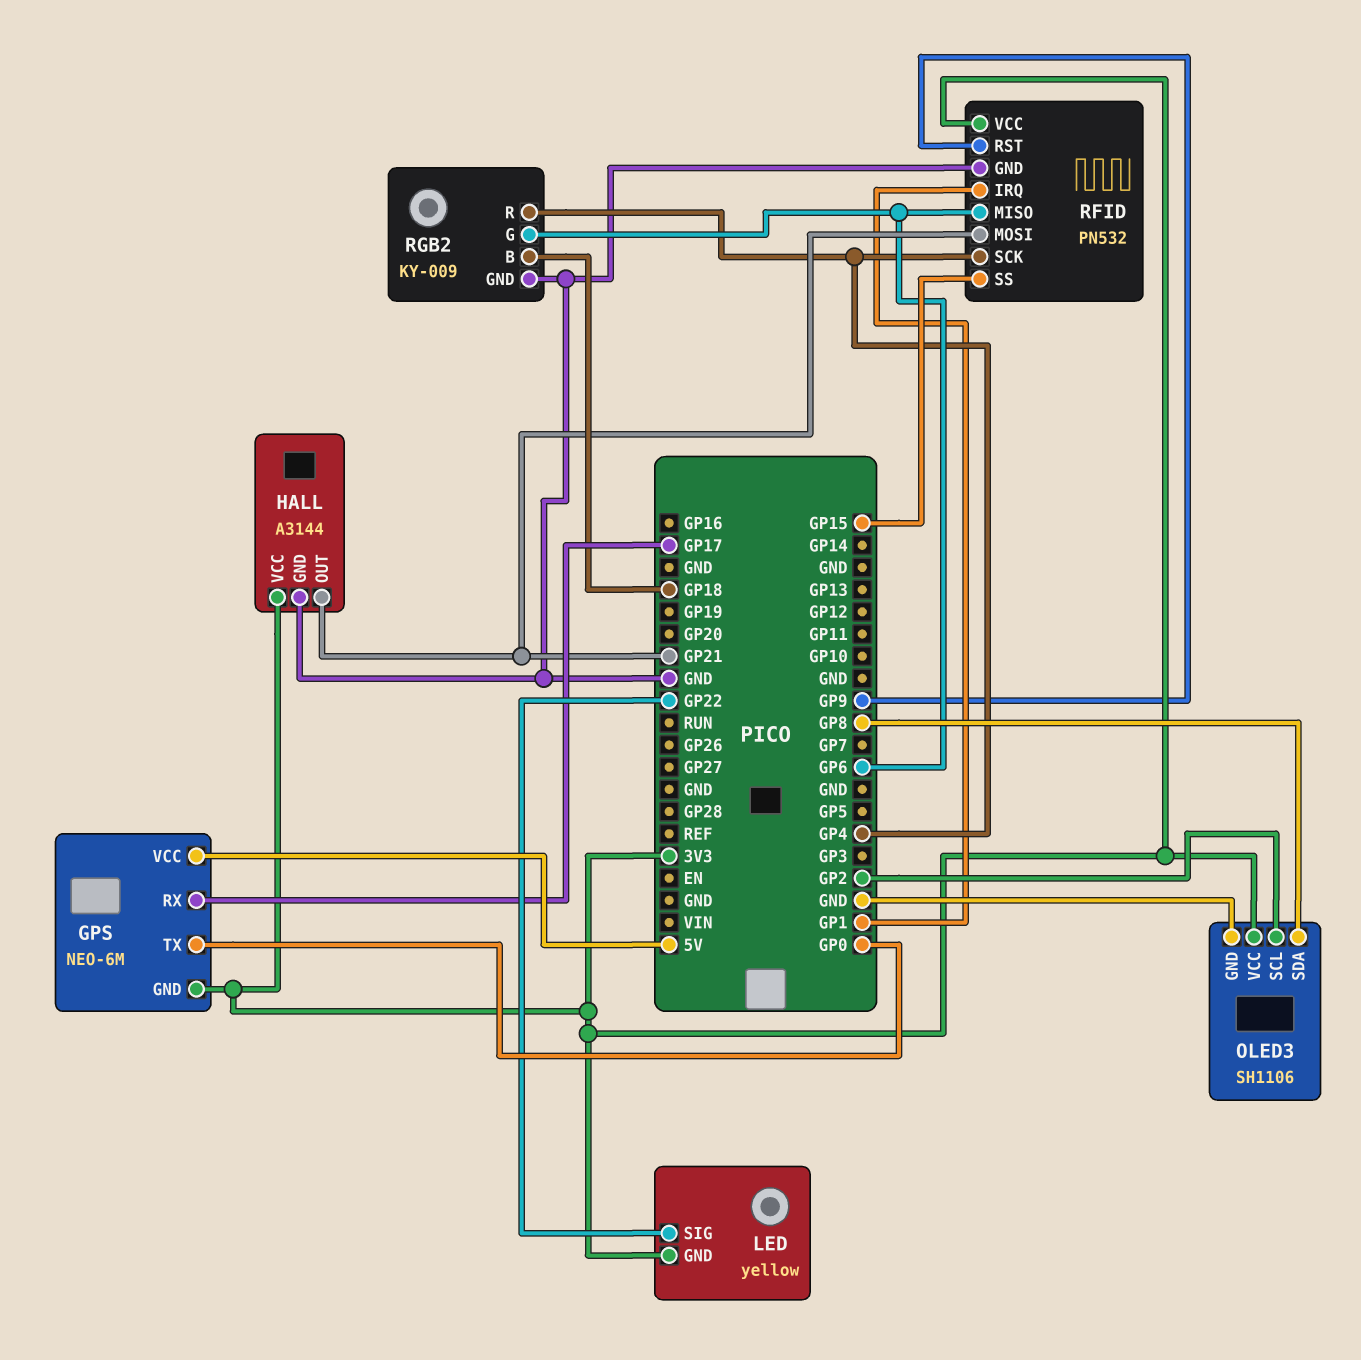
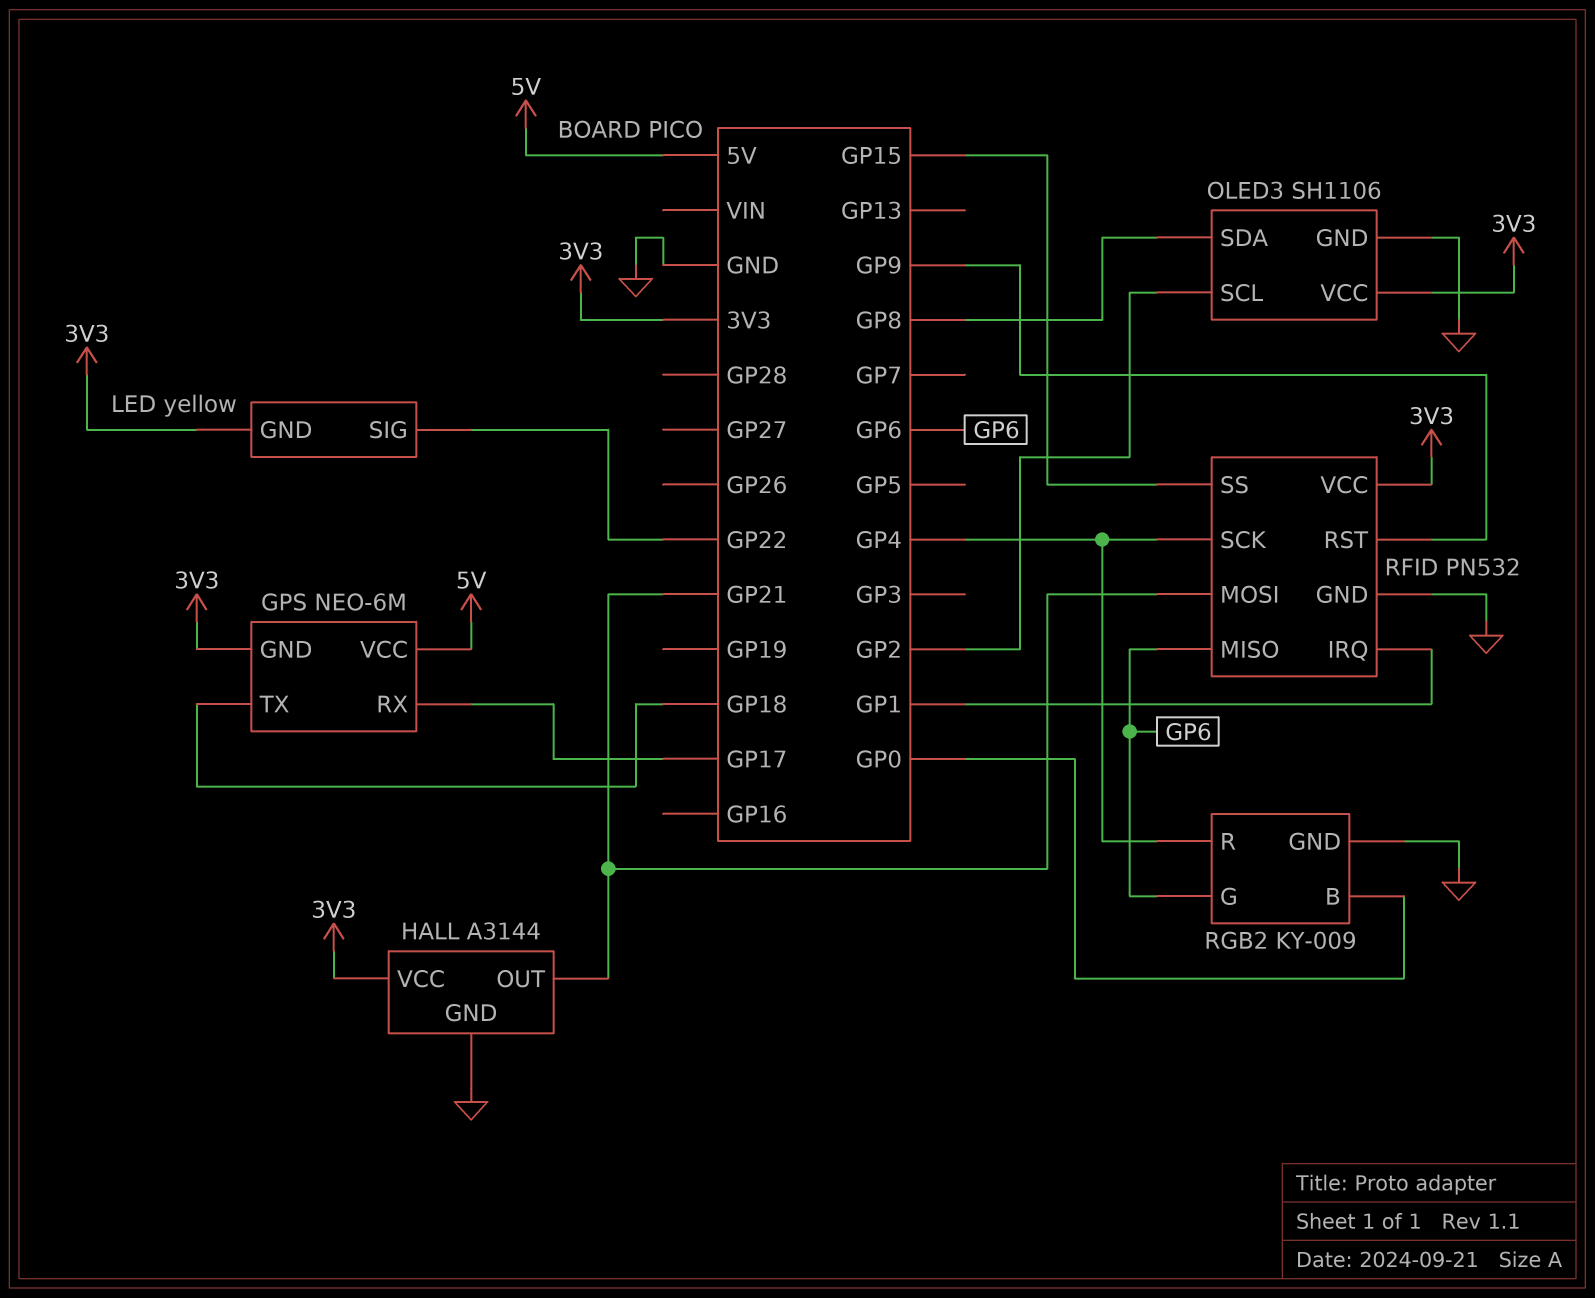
GPS pin TX: GP0 -> GP18
RGB2 pin B: GP18 -> GP0

